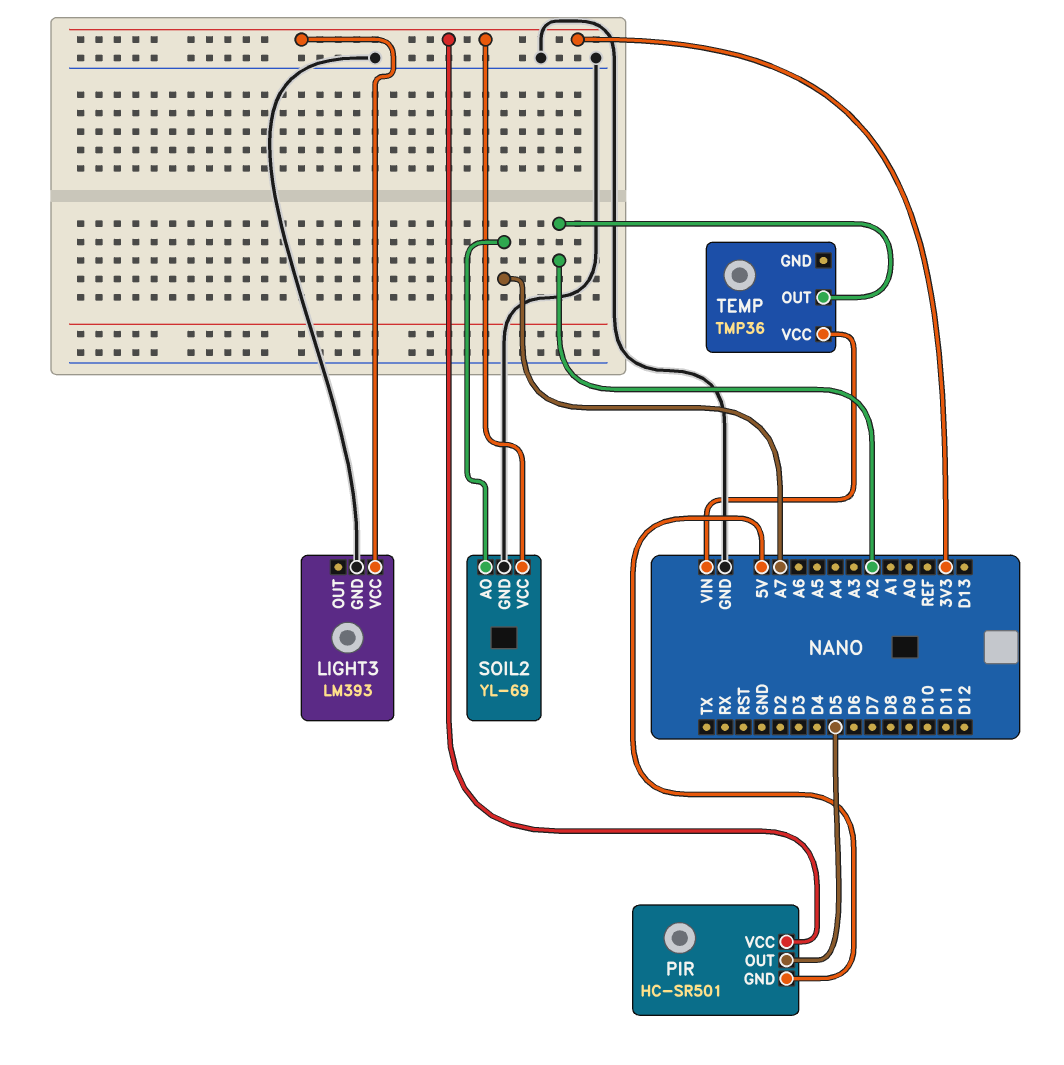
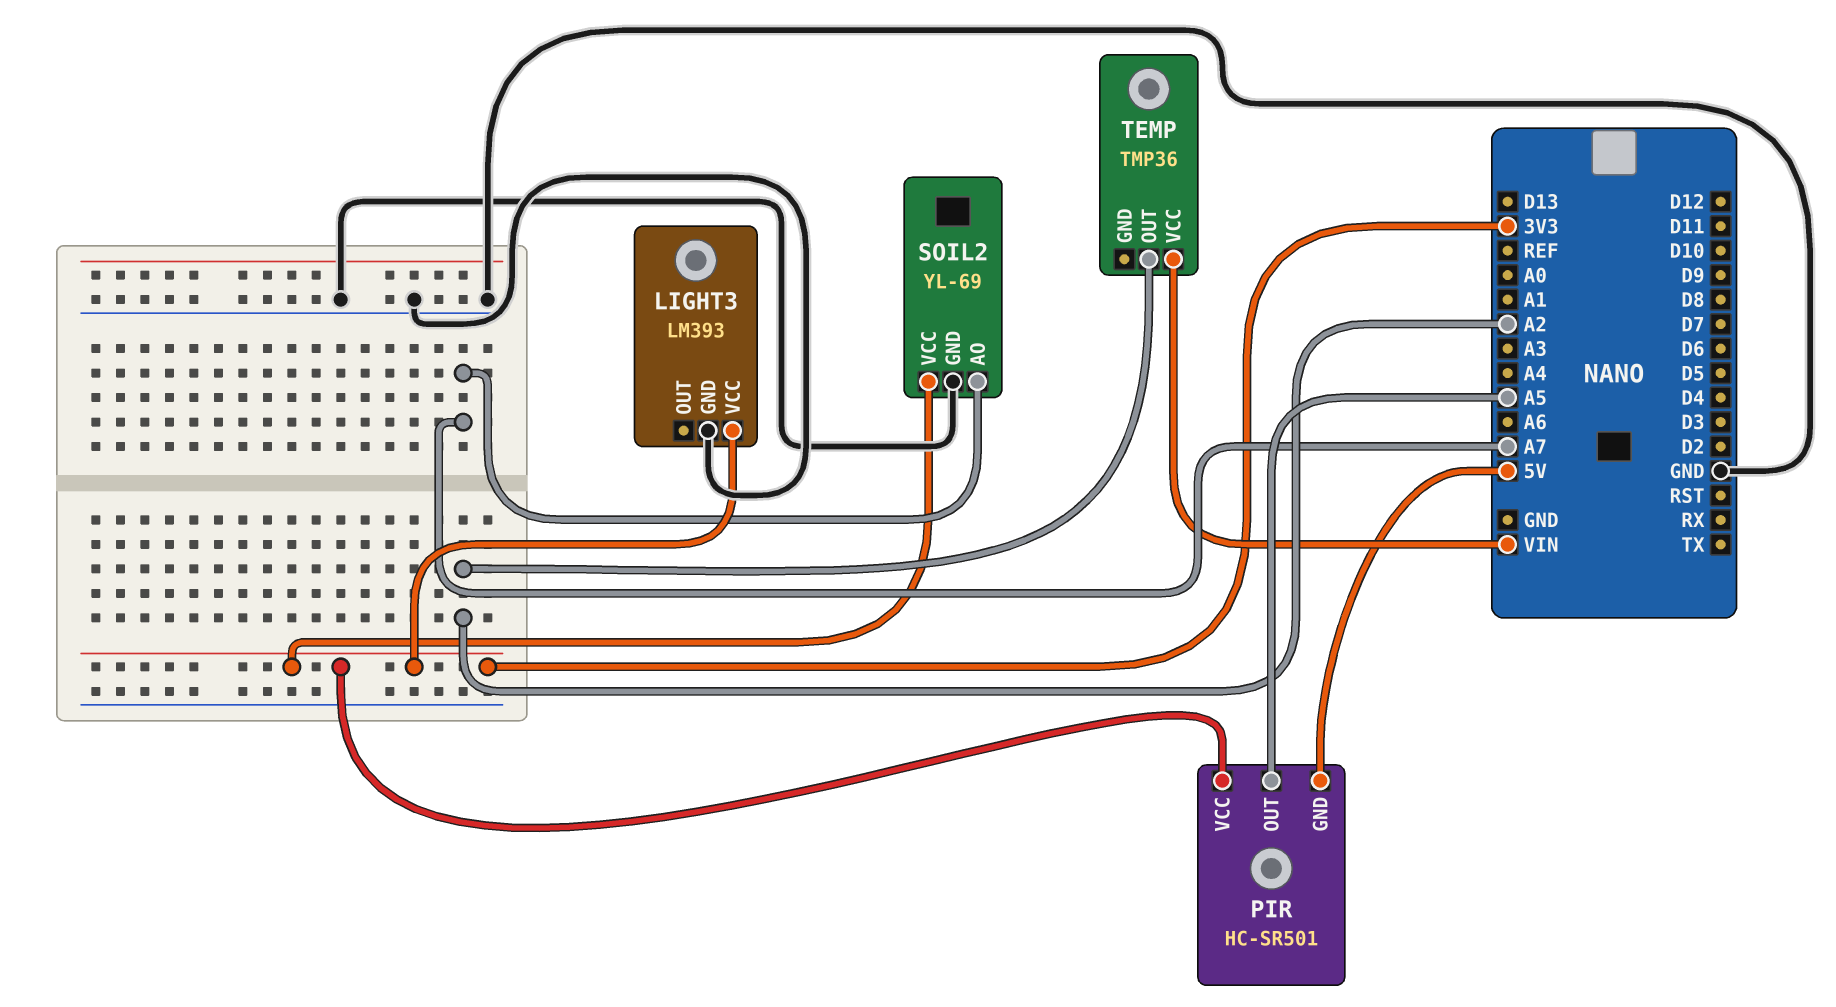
PIR pin OUT: D5 -> A5

